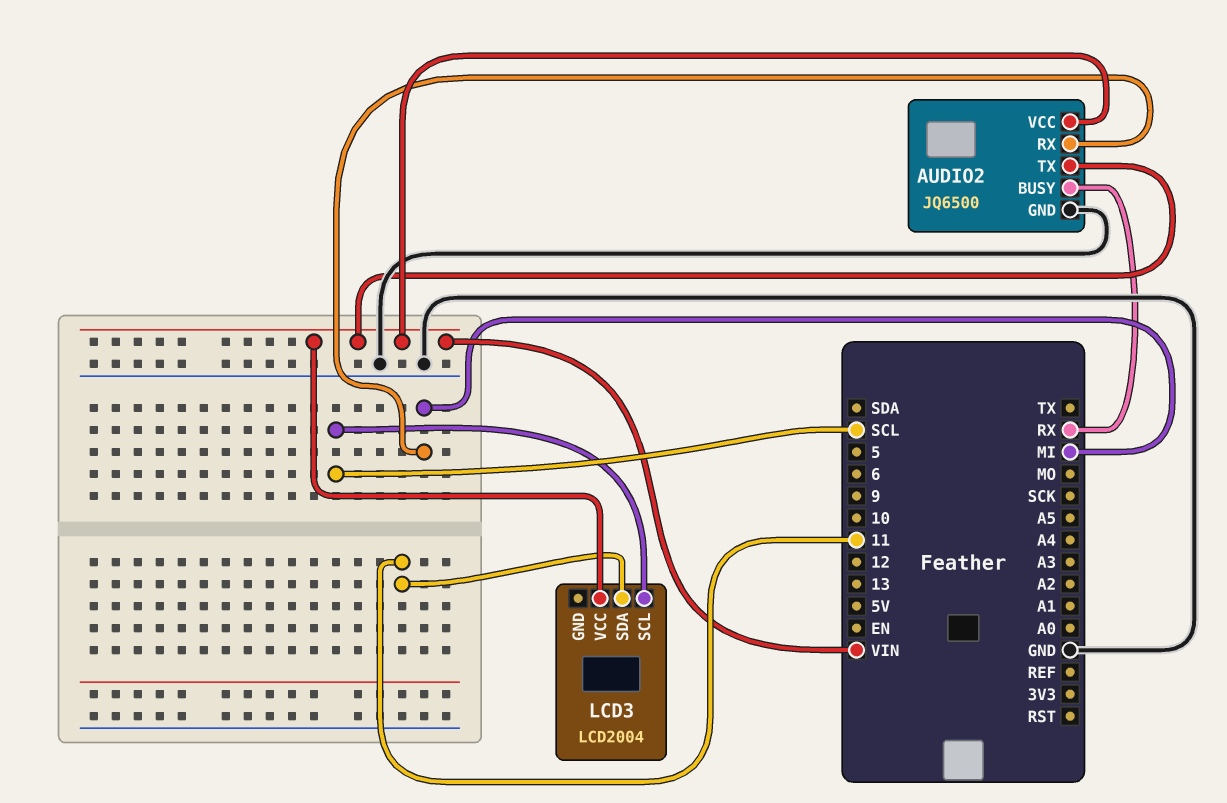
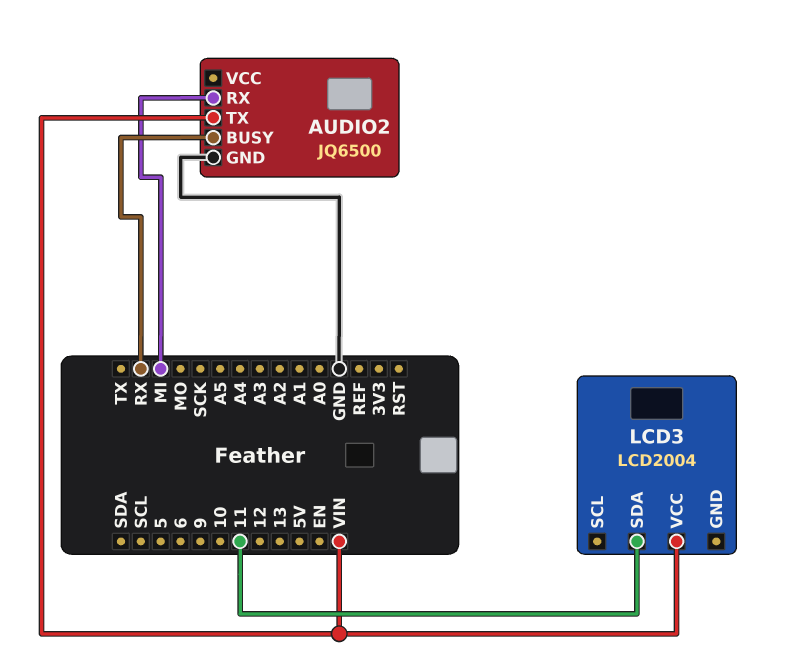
AUDIO2 pin VCC: VIN -> none
LCD3 pin SCL: SCL -> none

